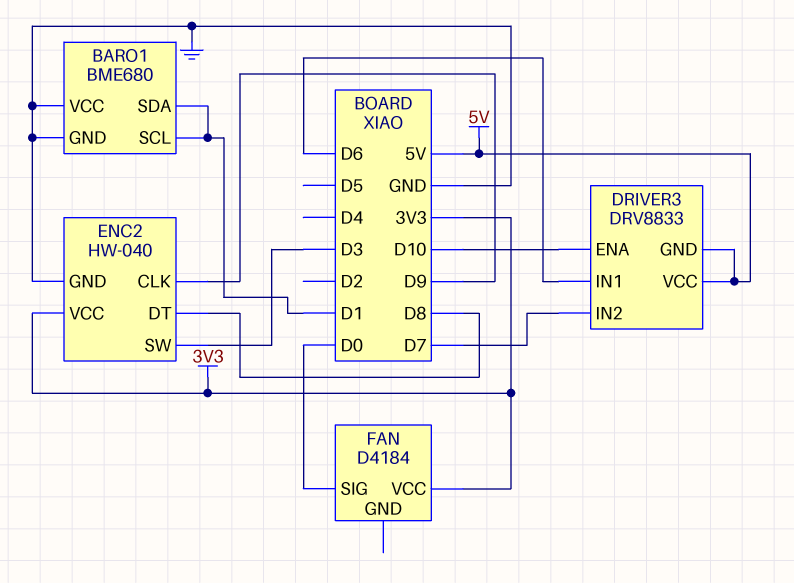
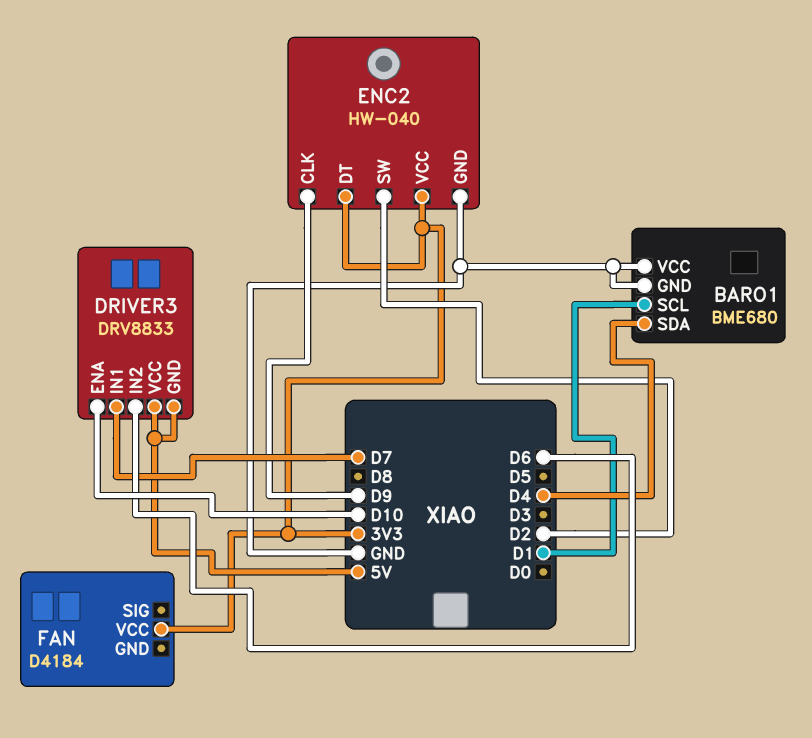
BARO1 pin SDA: D1 -> D4
DRIVER3 pin IN1: D6 -> D7
DRIVER3 pin IN2: D7 -> D6
ENC2 pin DT: D8 -> 3V3
ENC2 pin SW: D3 -> D2
FAN pin SIG: D0 -> none

